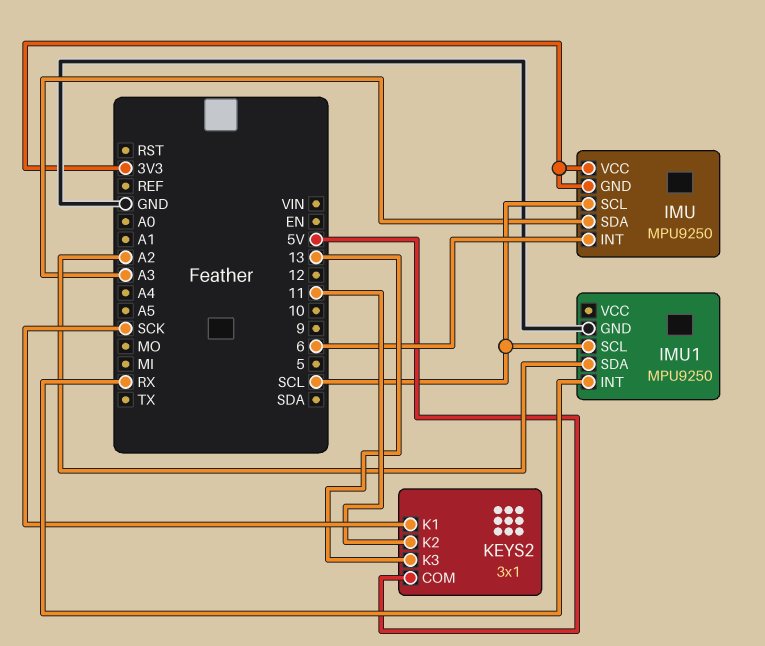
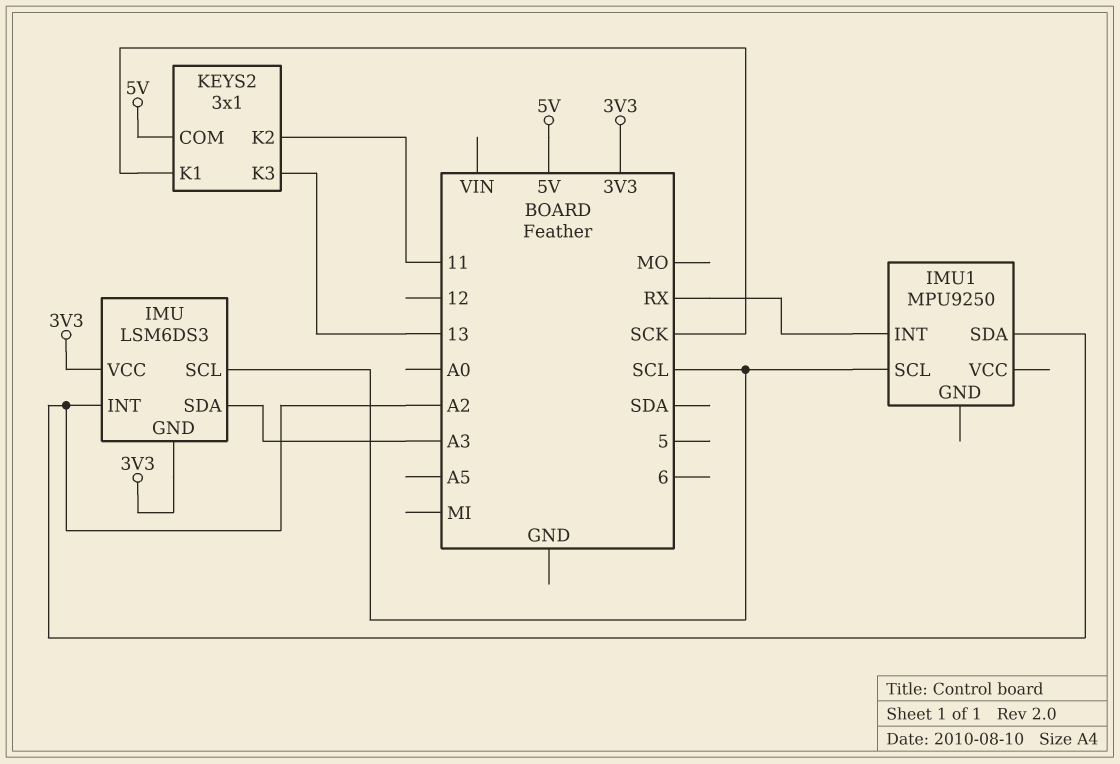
IMU: MPU9250 -> LSM6DS3
IMU pin INT: 6 -> A2
IMU1 pin GND: GND -> none

